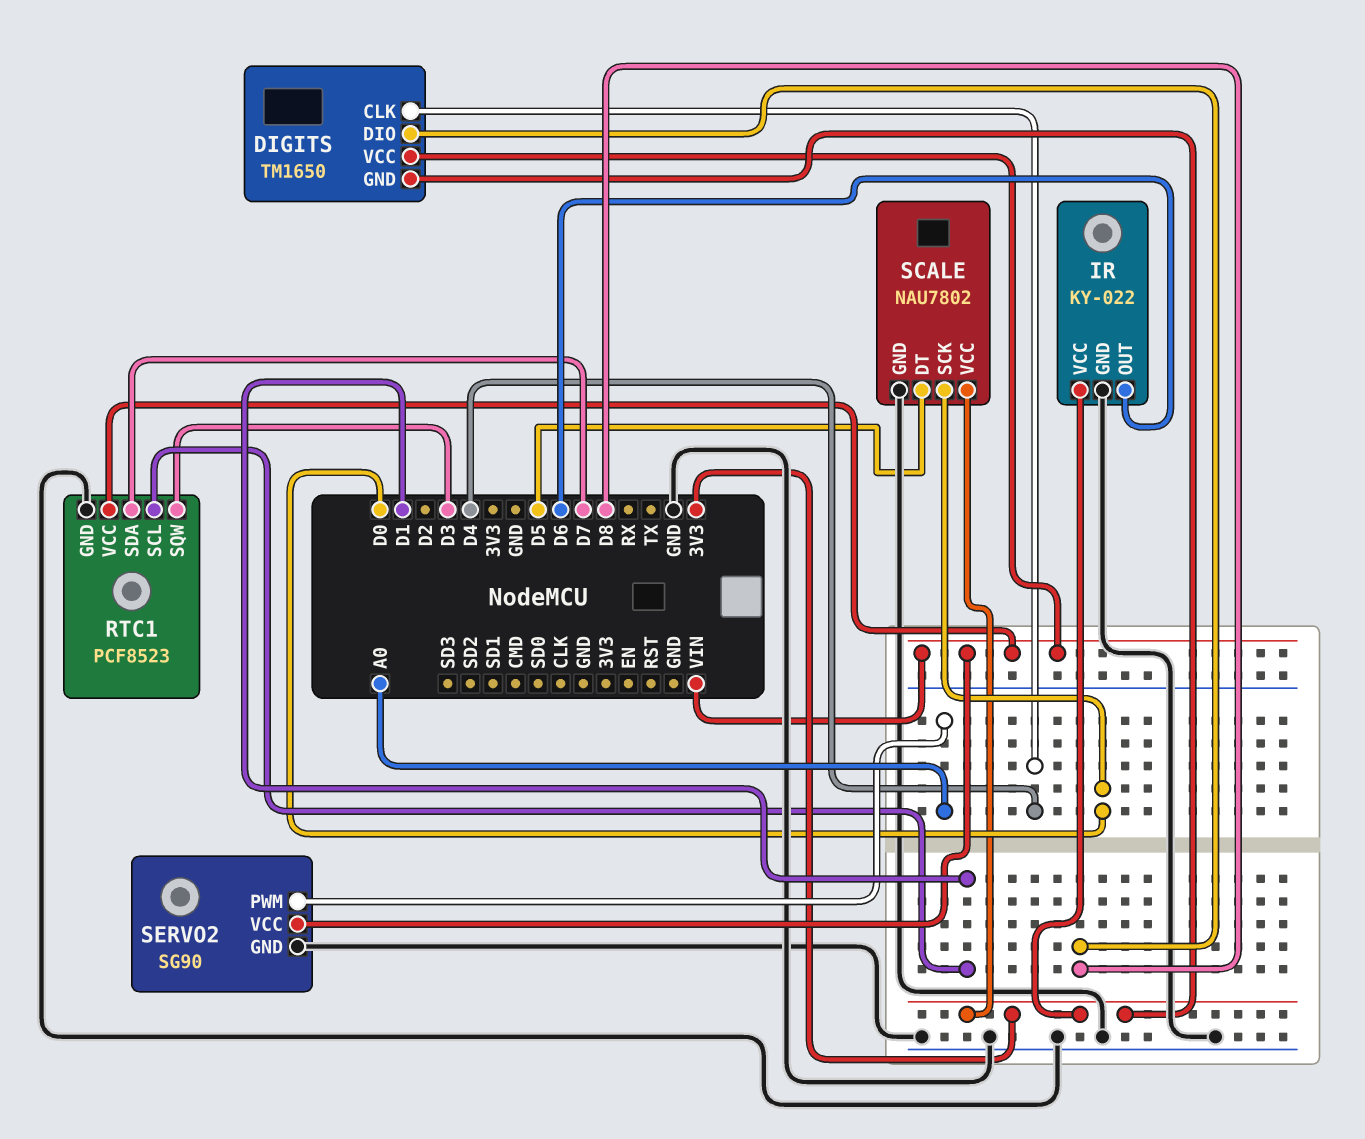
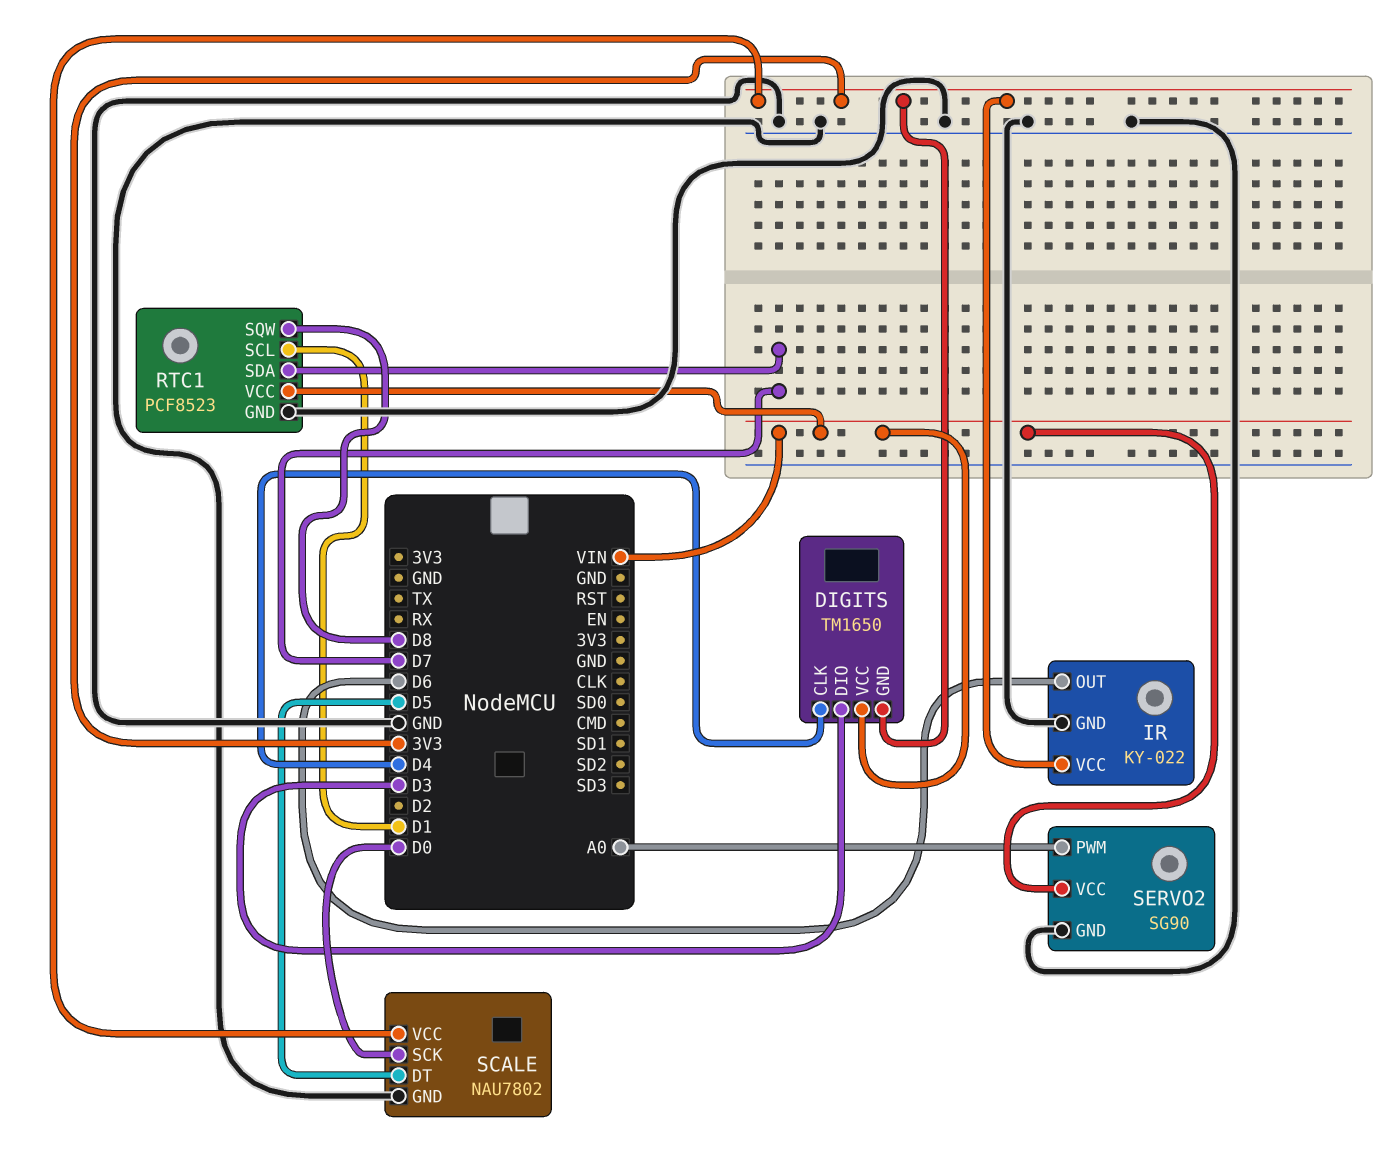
DIGITS pin DIO: D8 -> D3
RTC1 pin SQW: D3 -> D8

